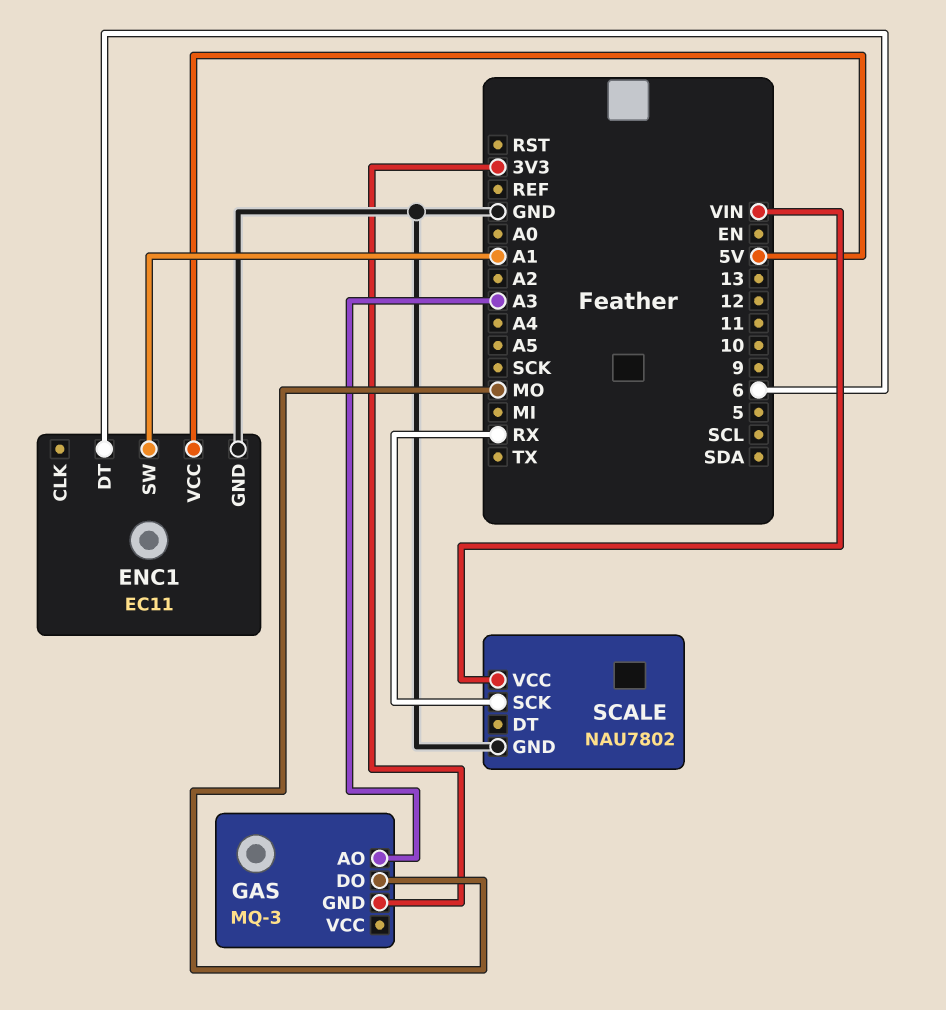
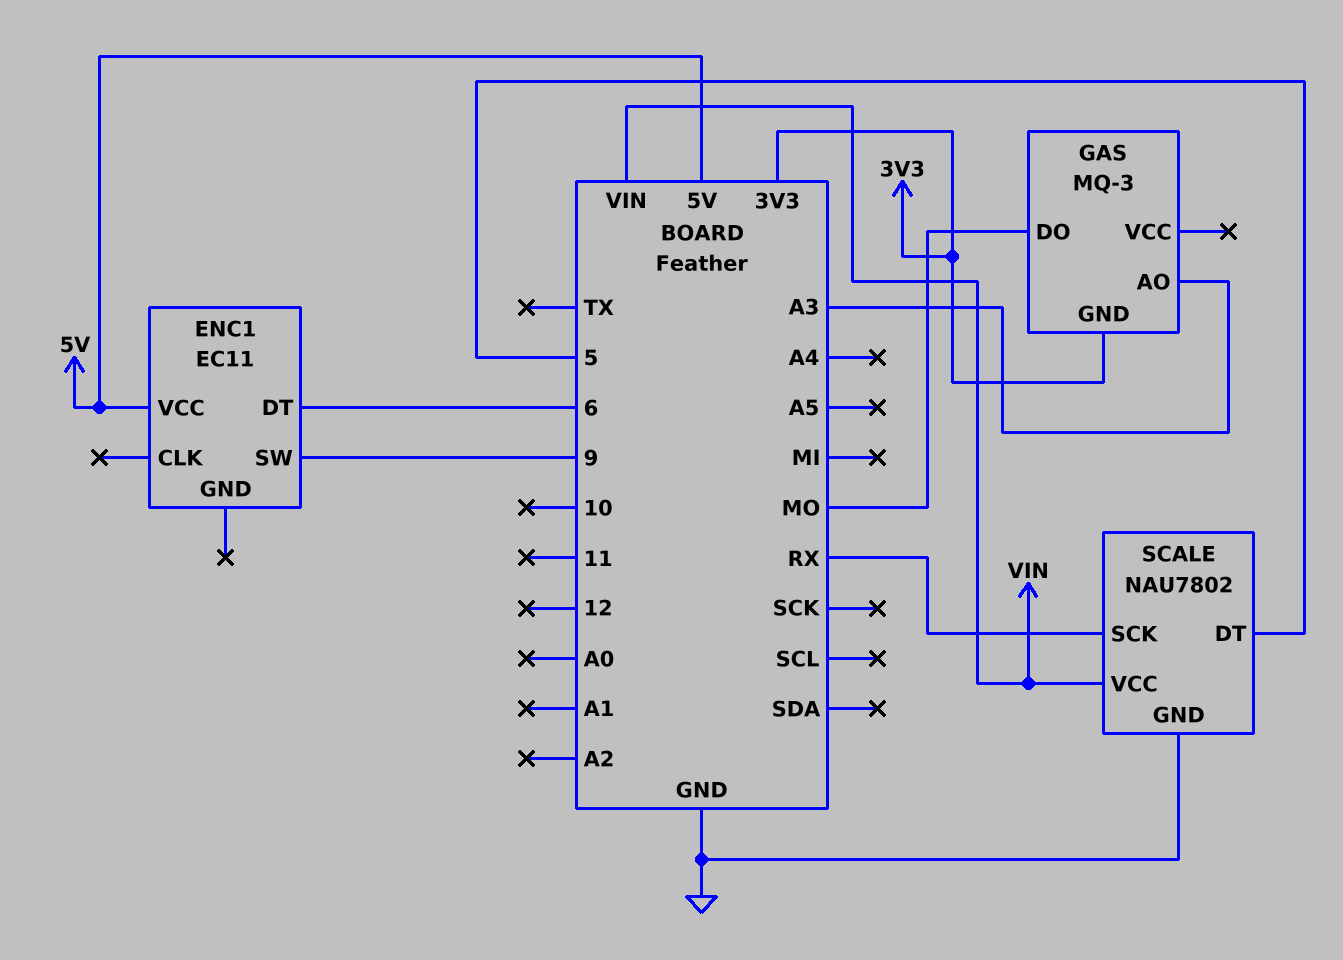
ENC1 pin GND: GND -> none
ENC1 pin SW: A1 -> 9
SCALE pin DT: none -> 5

